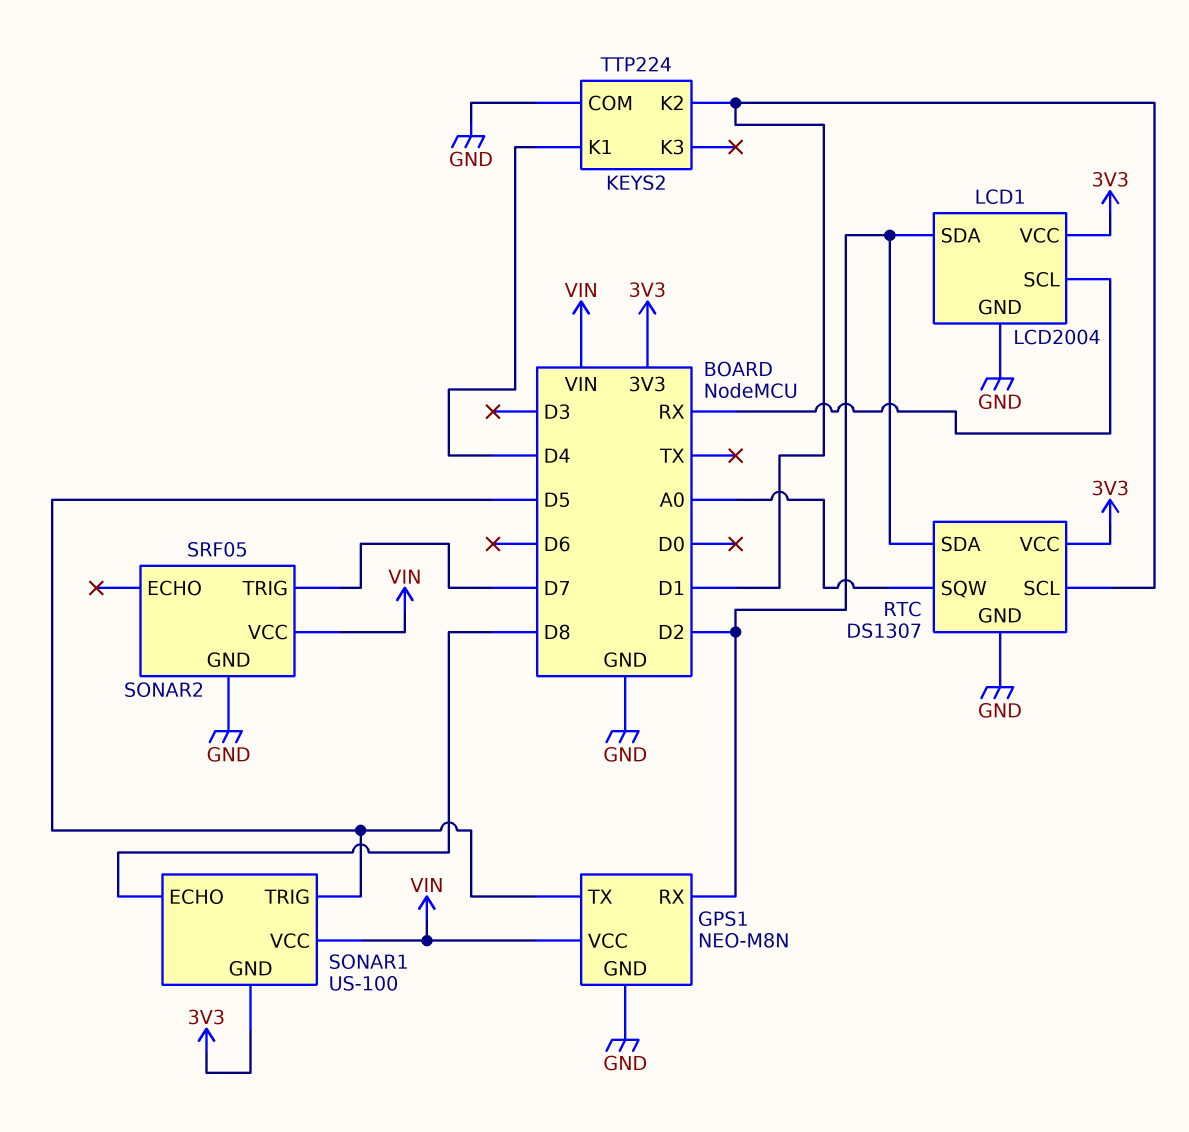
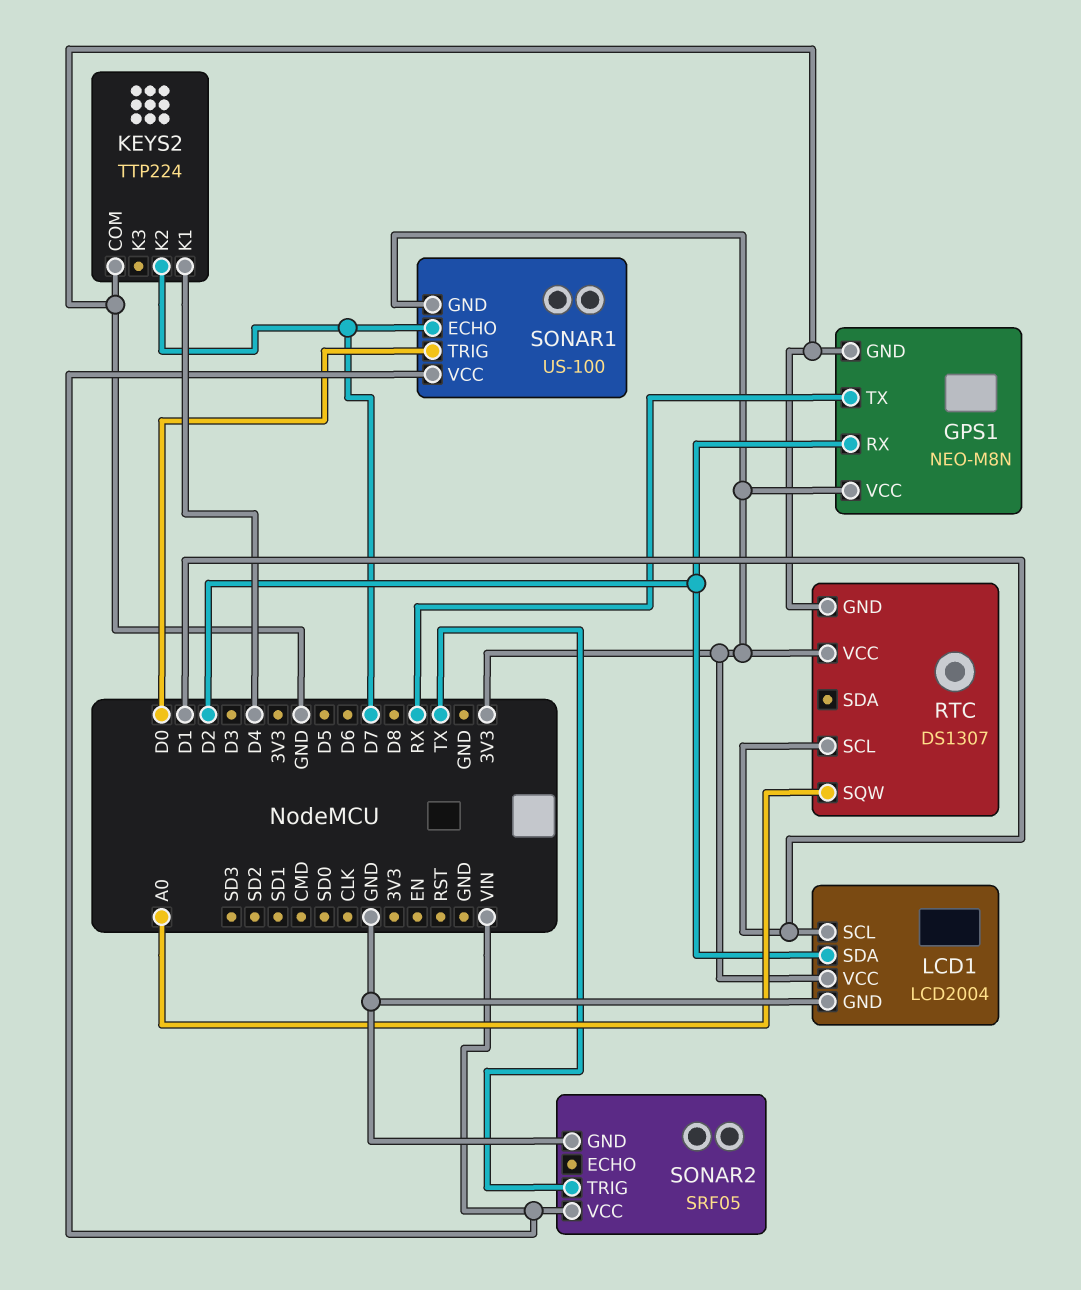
GPS1 pin TX: D5 -> RX
GPS1 pin VCC: VIN -> 3V3
KEYS2 pin K2: D1 -> D7
LCD1 pin SCL: RX -> D1
RTC pin SDA: D2 -> none
SONAR1 pin ECHO: D8 -> D7
SONAR1 pin TRIG: D5 -> D0
SONAR2 pin TRIG: D7 -> TX

